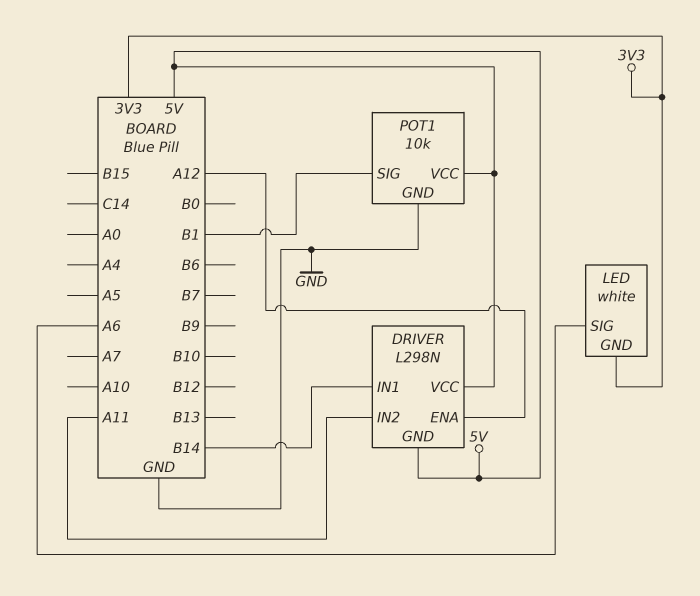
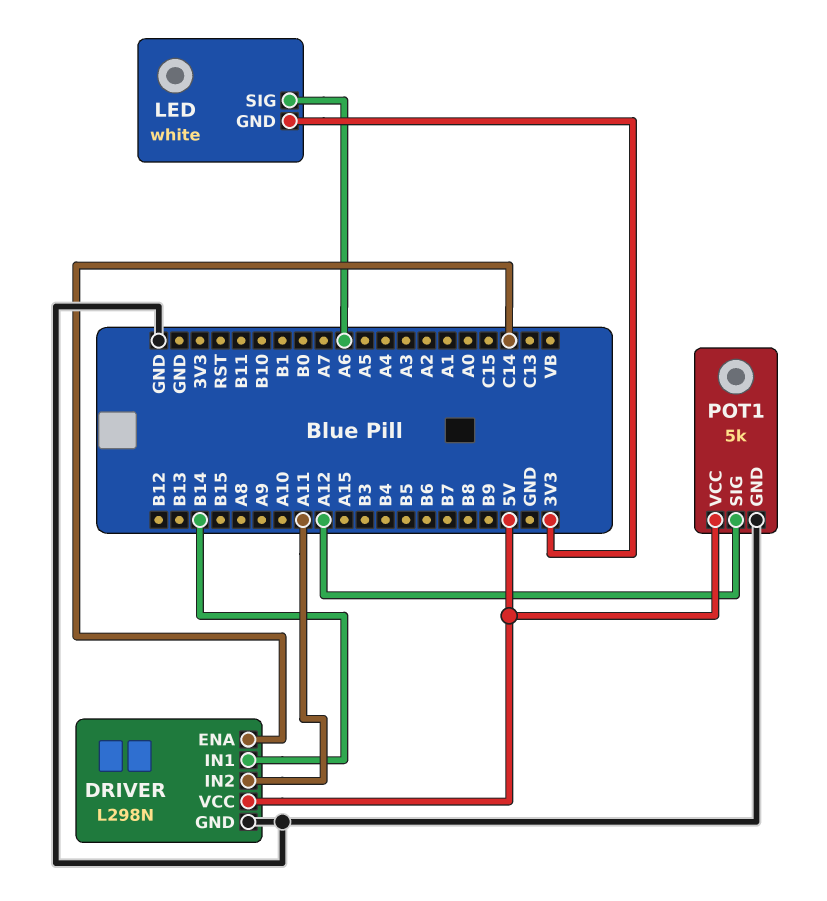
DRIVER pin ENA: A12 -> C14
DRIVER pin GND: 5V -> GND
POT1: 10k -> 5k
POT1 pin SIG: B1 -> A12

